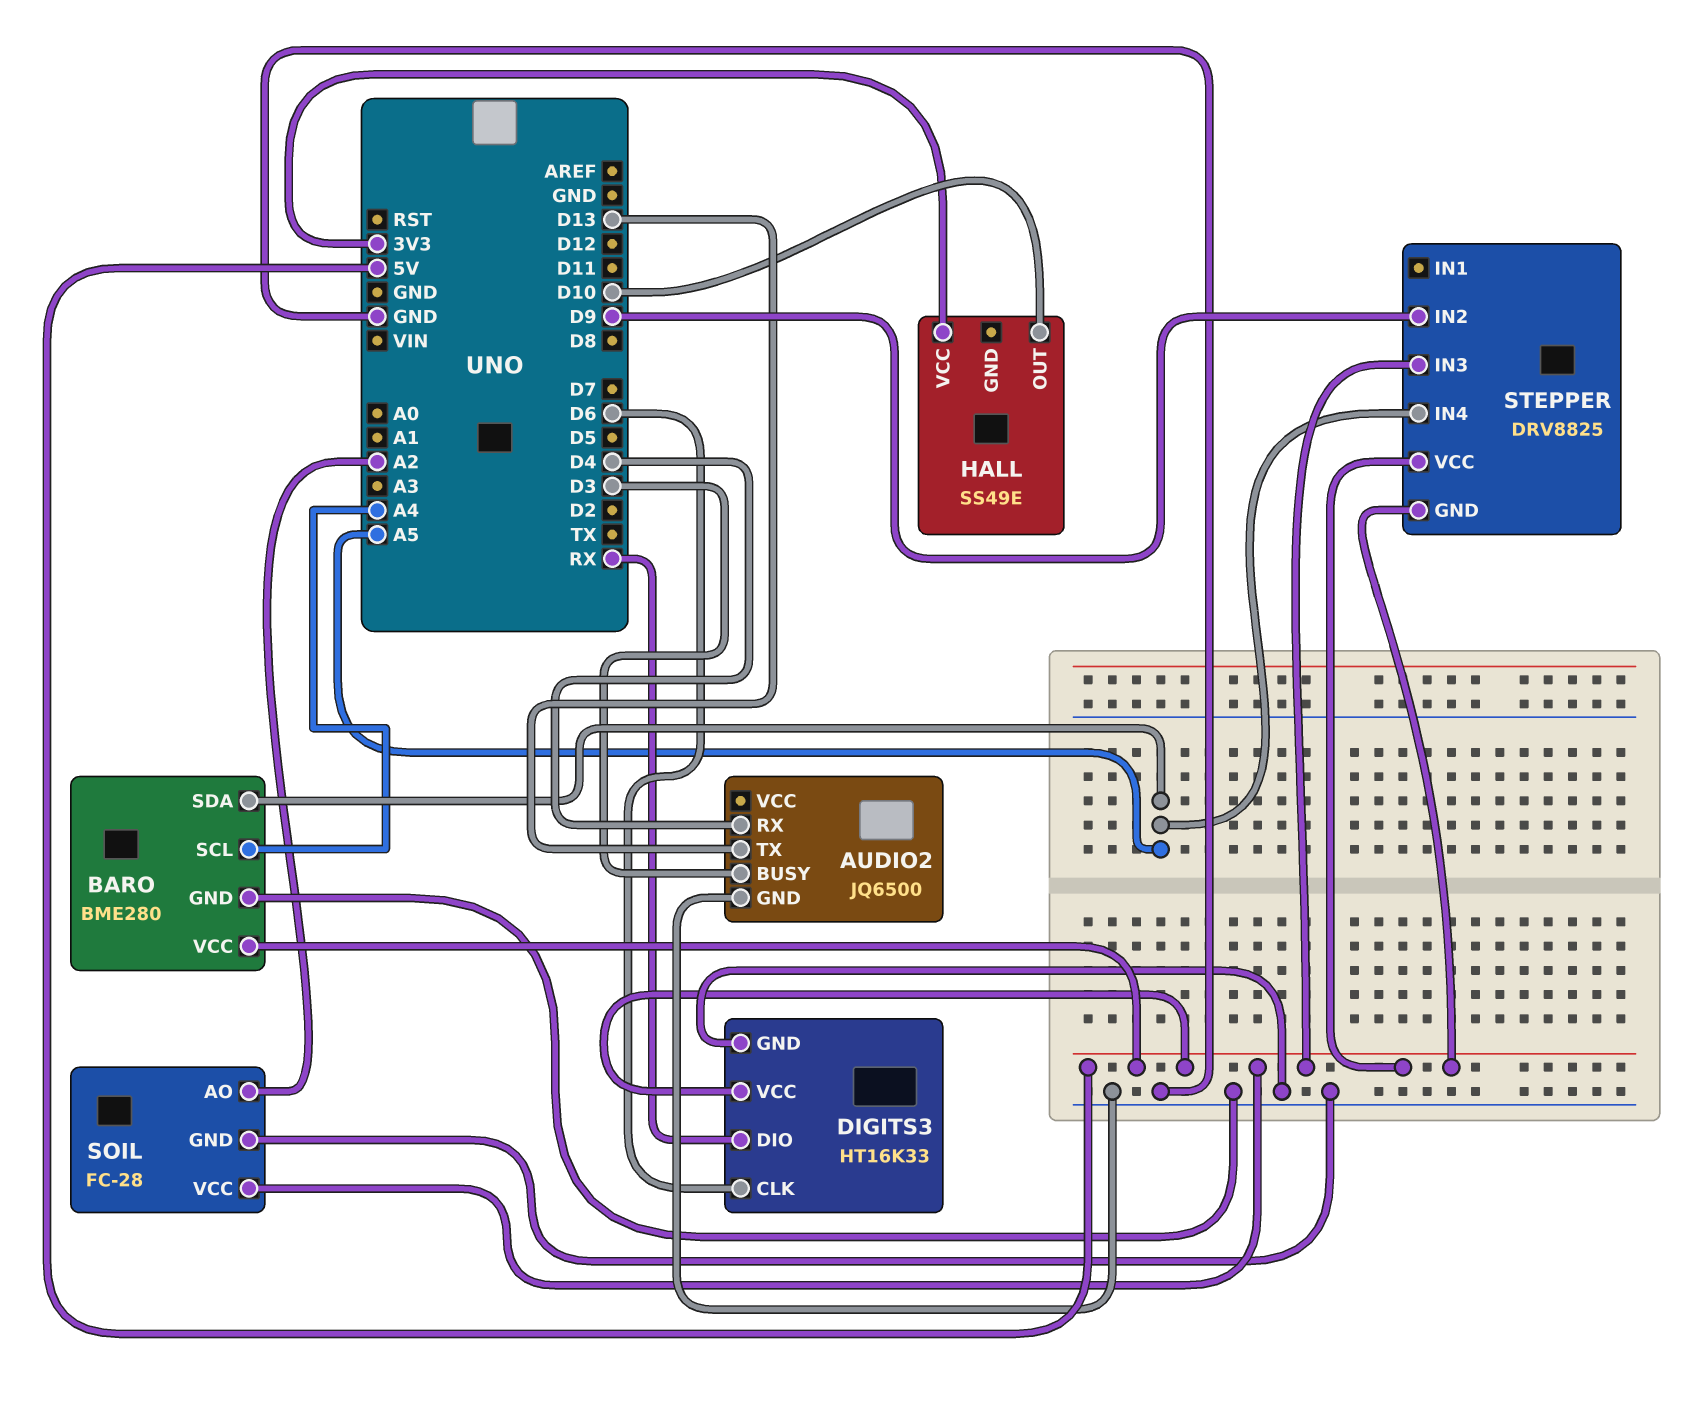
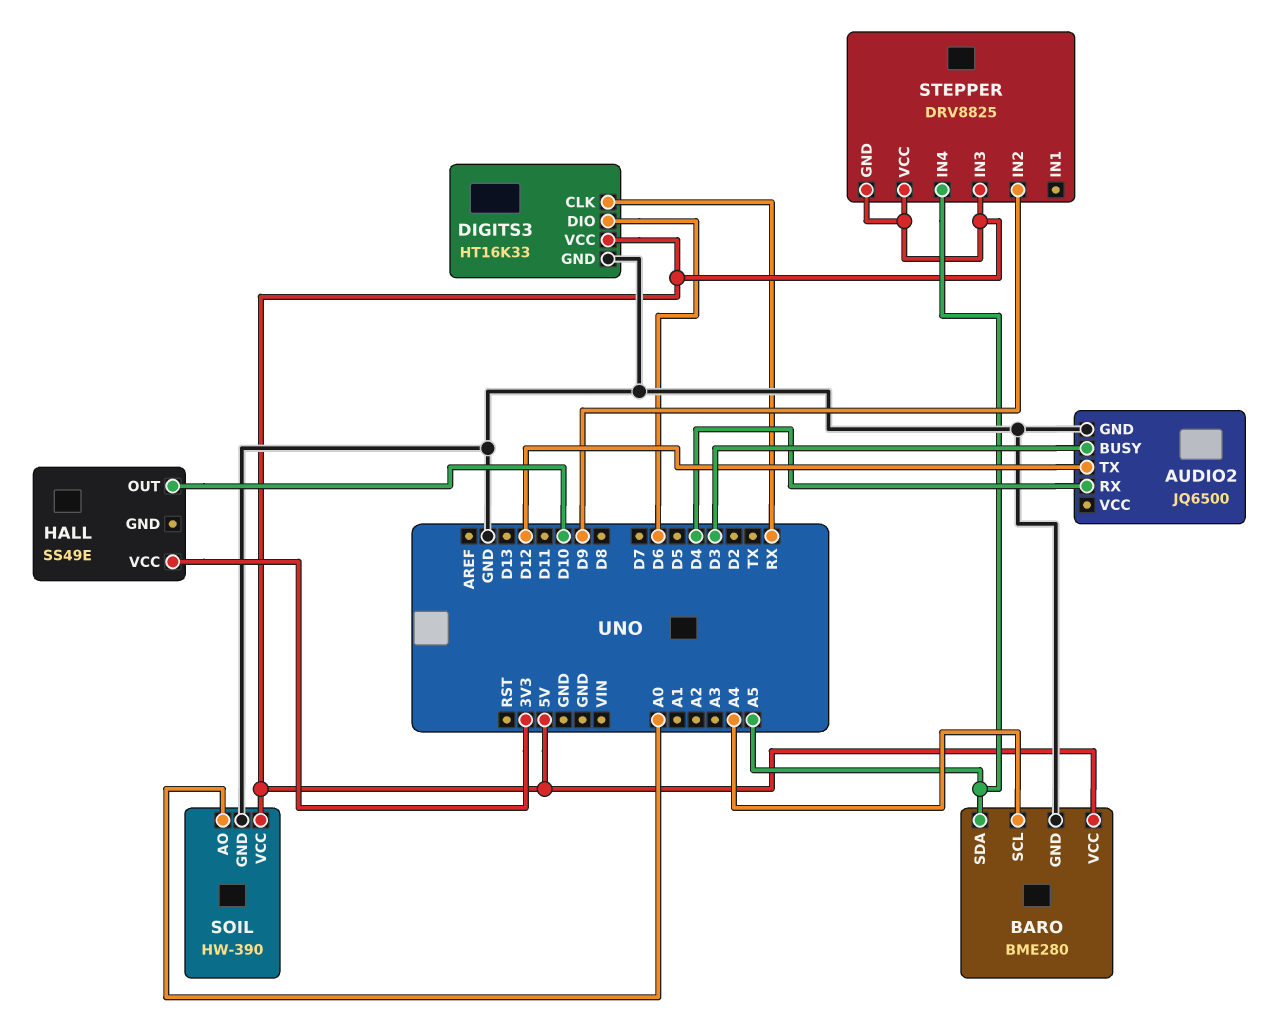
AUDIO2 pin TX: D13 -> D12
DIGITS3 pin CLK: D6 -> RX
DIGITS3 pin DIO: RX -> D6
SOIL: FC-28 -> HW-390
SOIL pin AO: A2 -> A0

